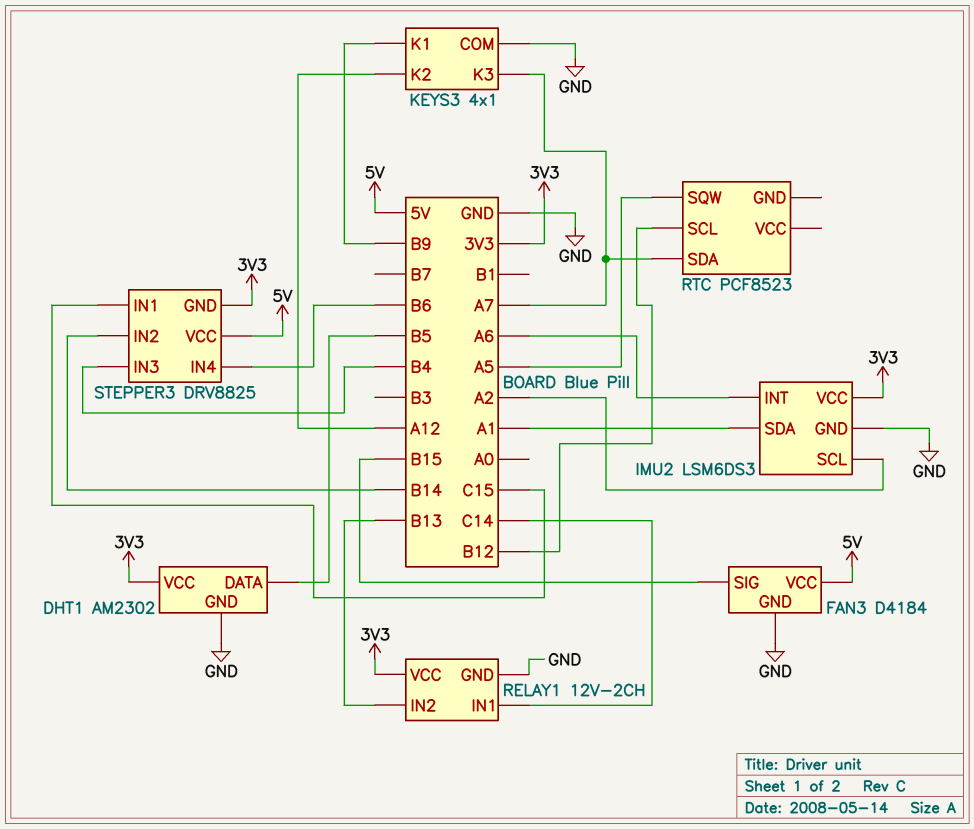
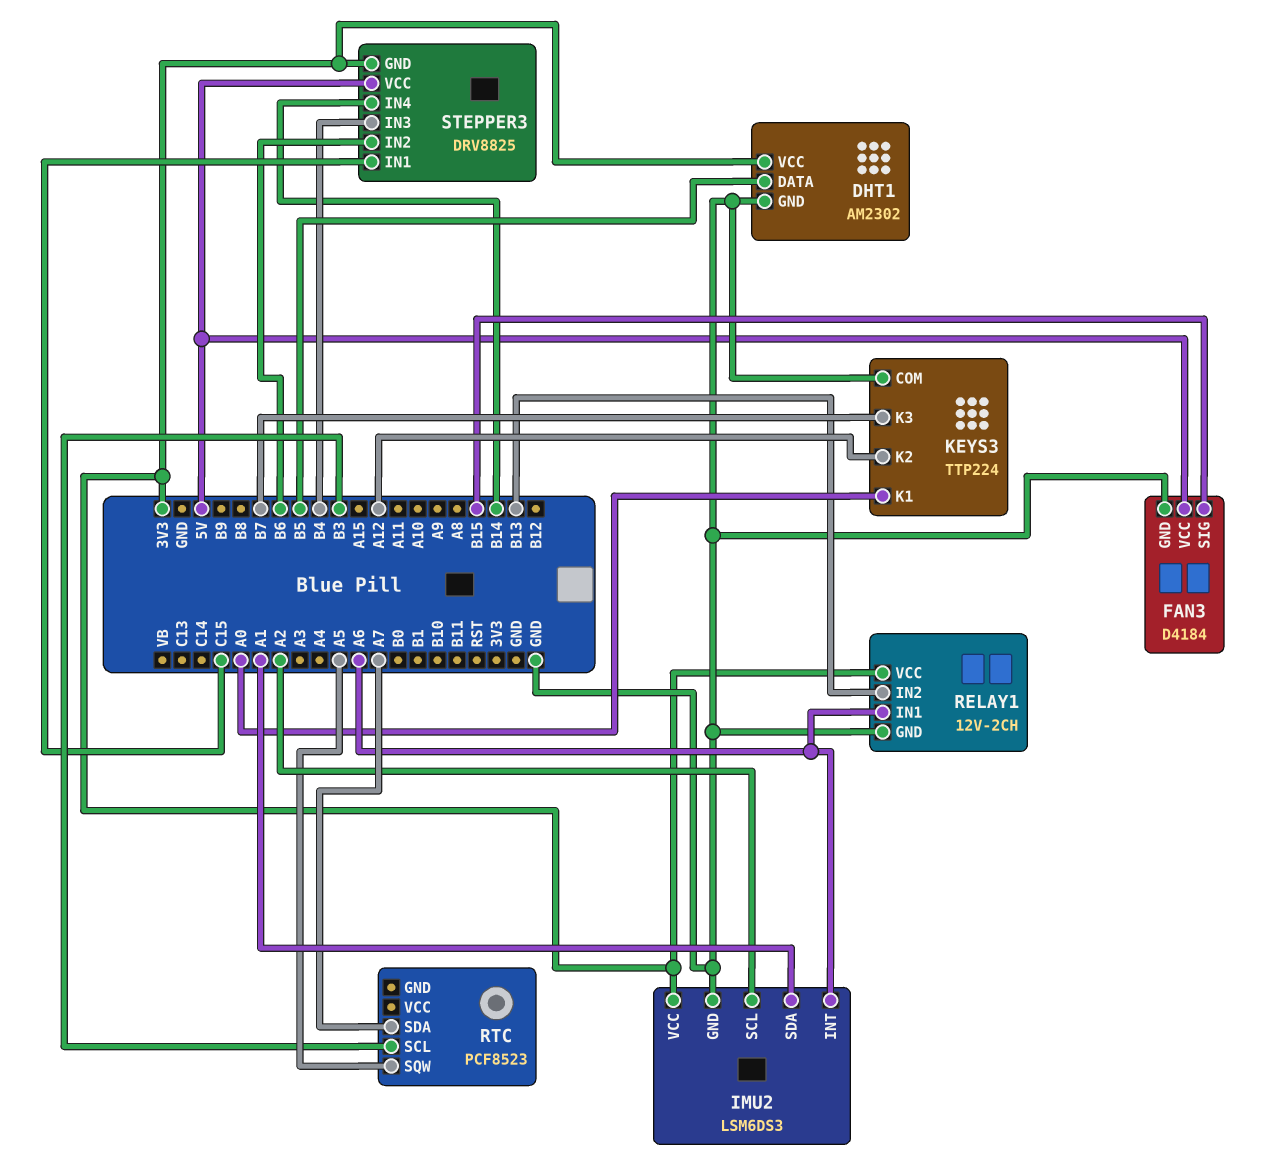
KEYS3: 4x1 -> TTP224
KEYS3 pin K1: B9 -> A0
KEYS3 pin K3: A7 -> B7
RELAY1 pin IN1: C14 -> A6
RTC pin SCL: B12 -> B3
STEPPER3 pin IN2: B14 -> B6
STEPPER3 pin IN4: B6 -> B14

